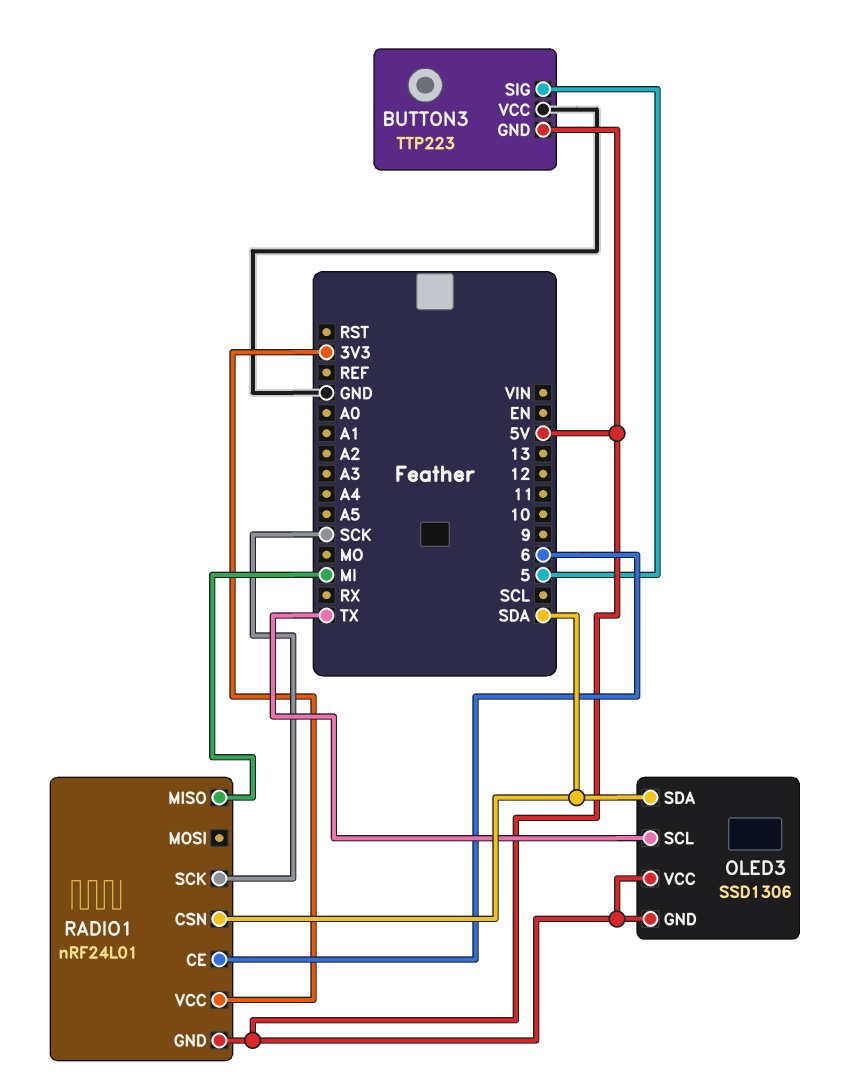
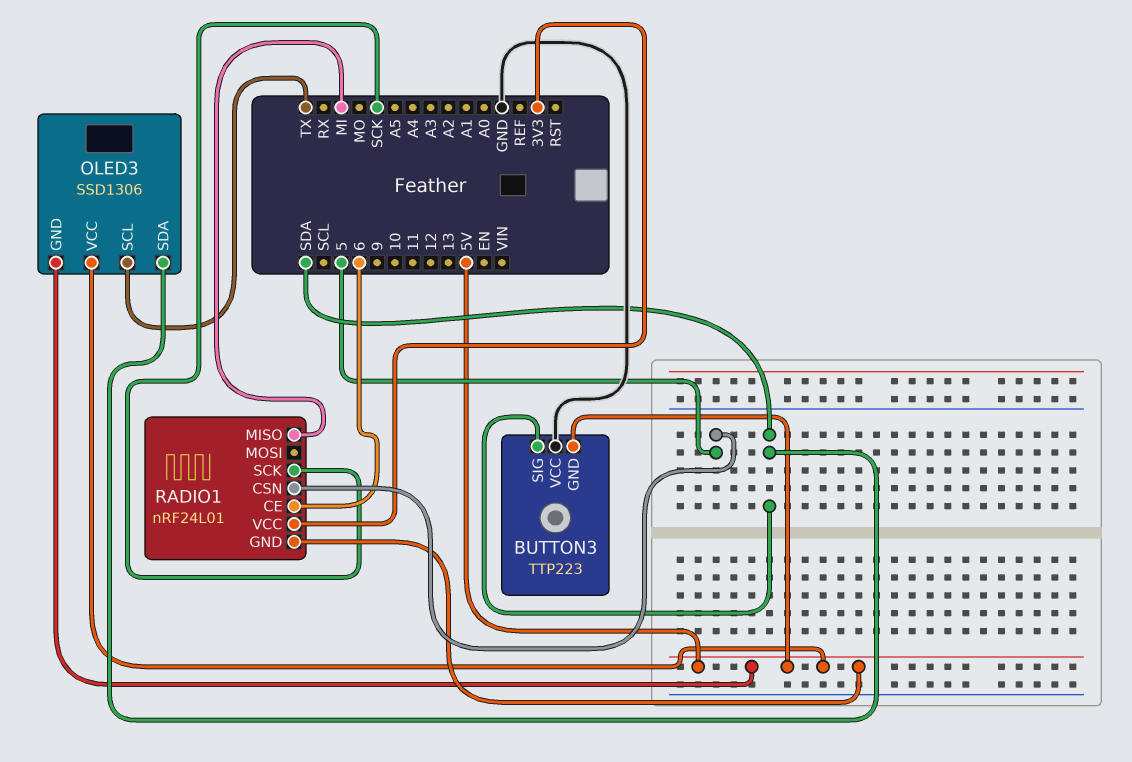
BUTTON3 pin SIG: 5 -> SDA
RADIO1 pin CSN: SDA -> 5

